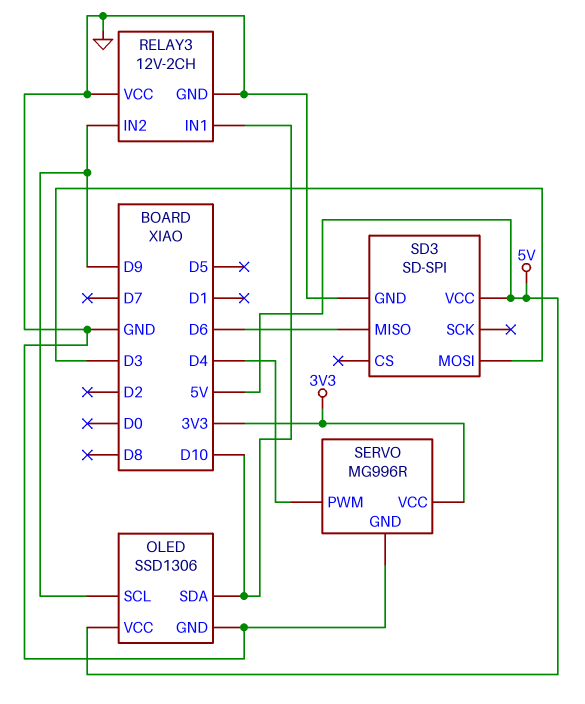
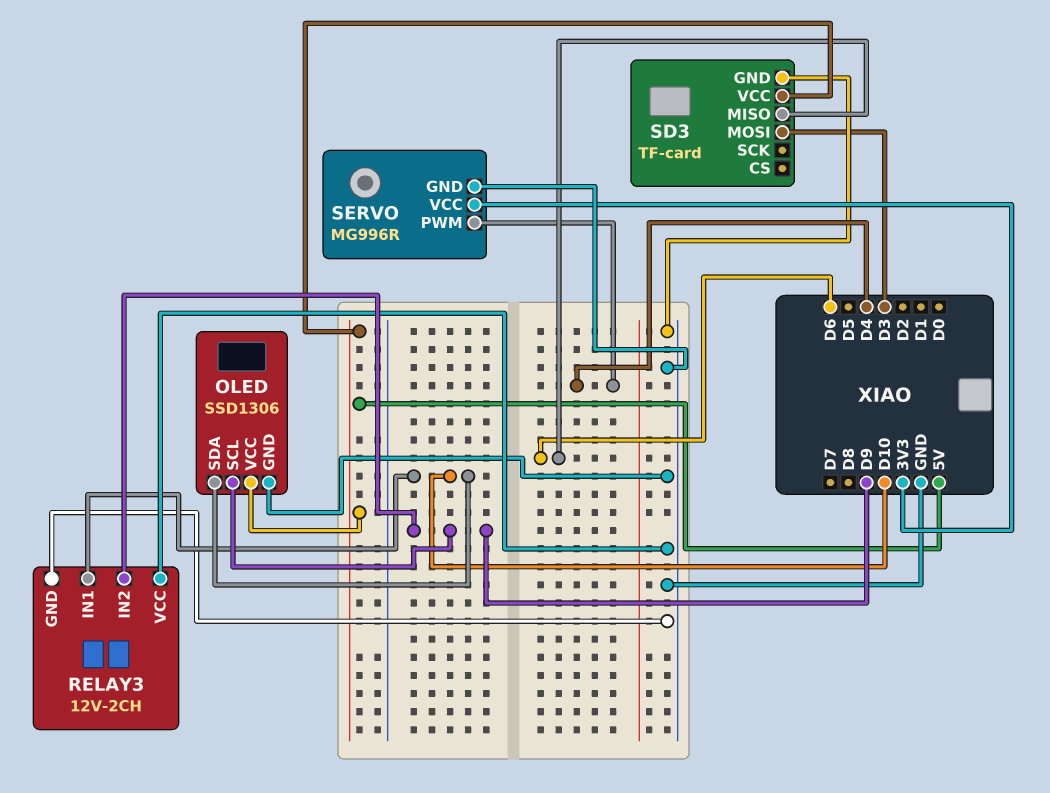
SD3: SD-SPI -> TF-card

